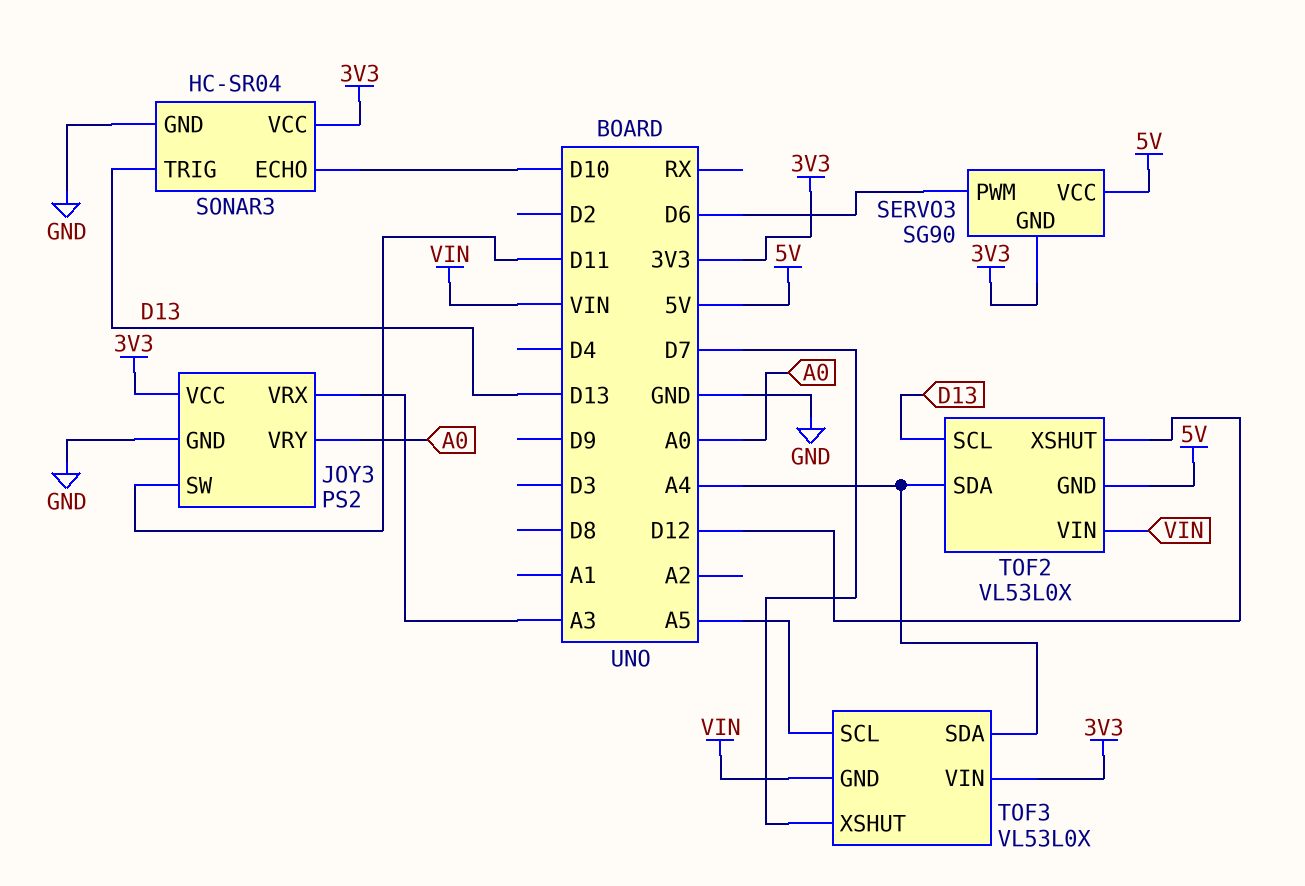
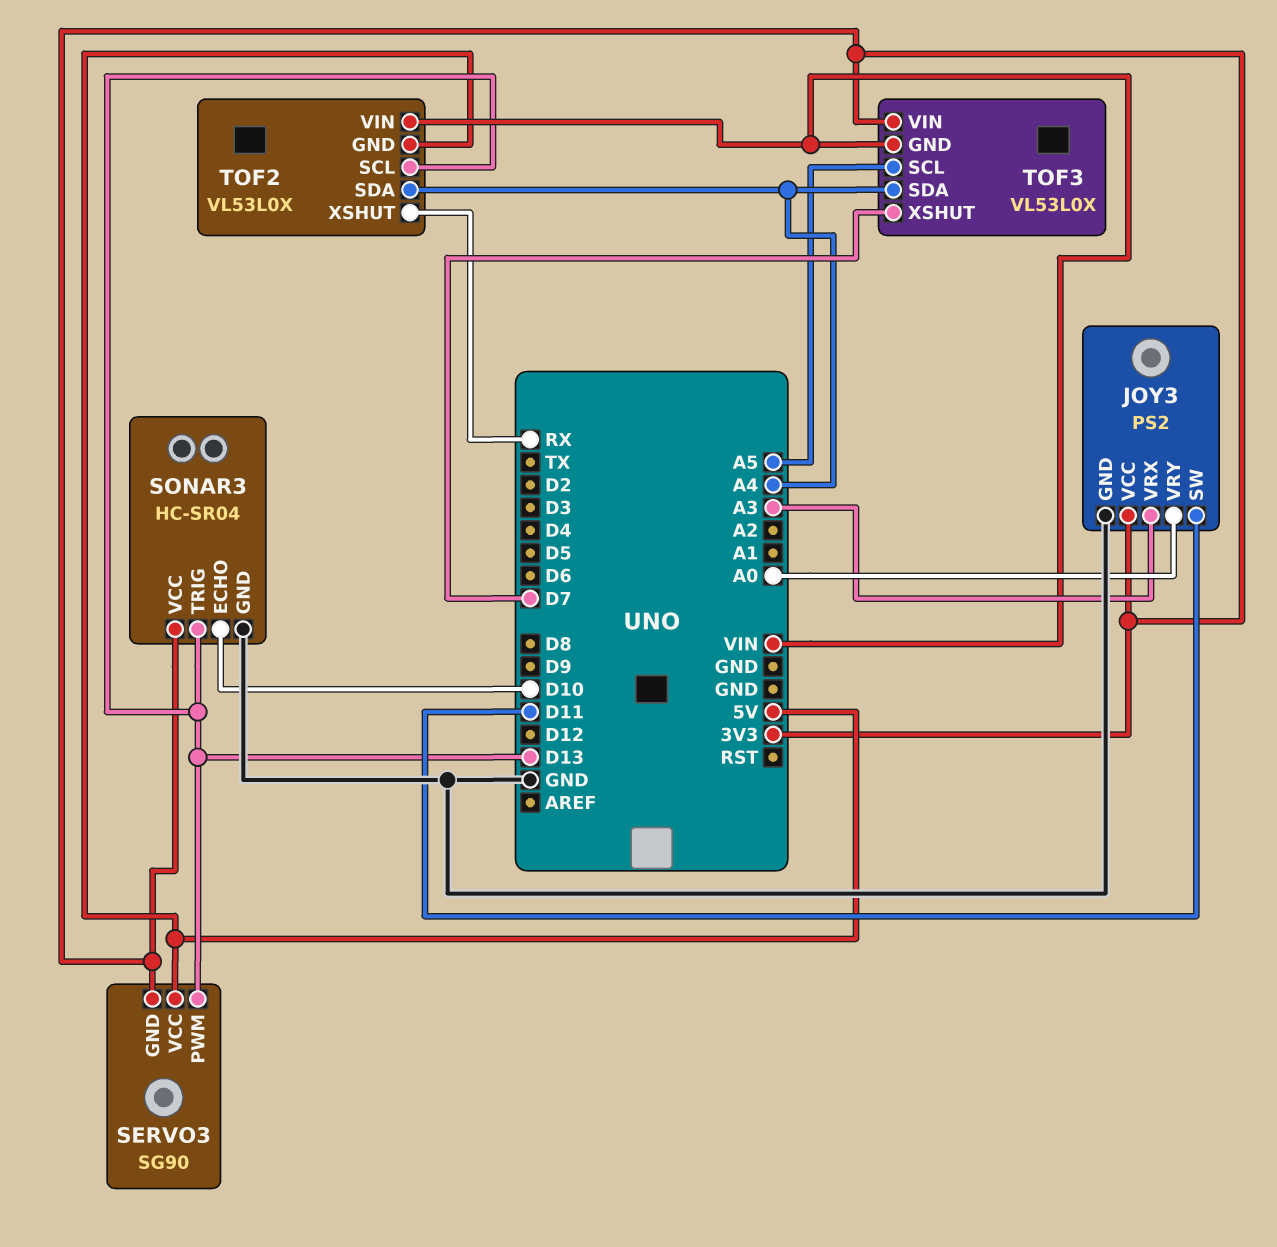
SERVO3 pin PWM: D6 -> D13
TOF2 pin XSHUT: D12 -> RX

